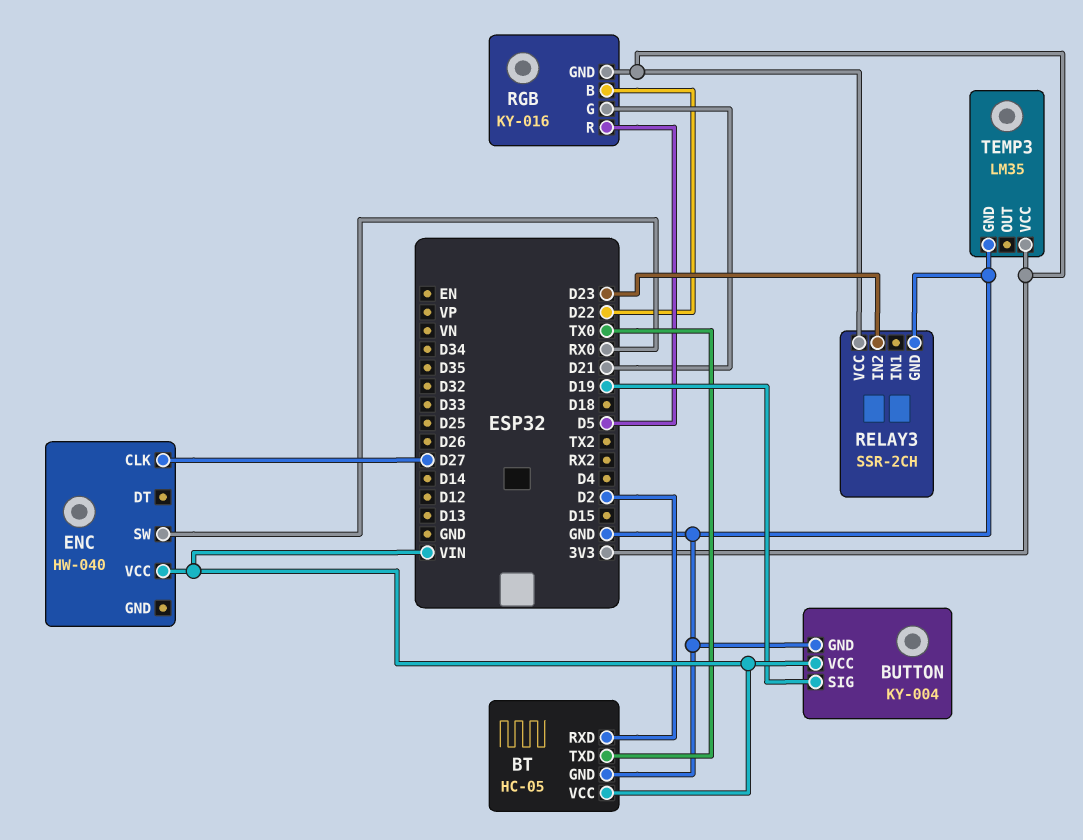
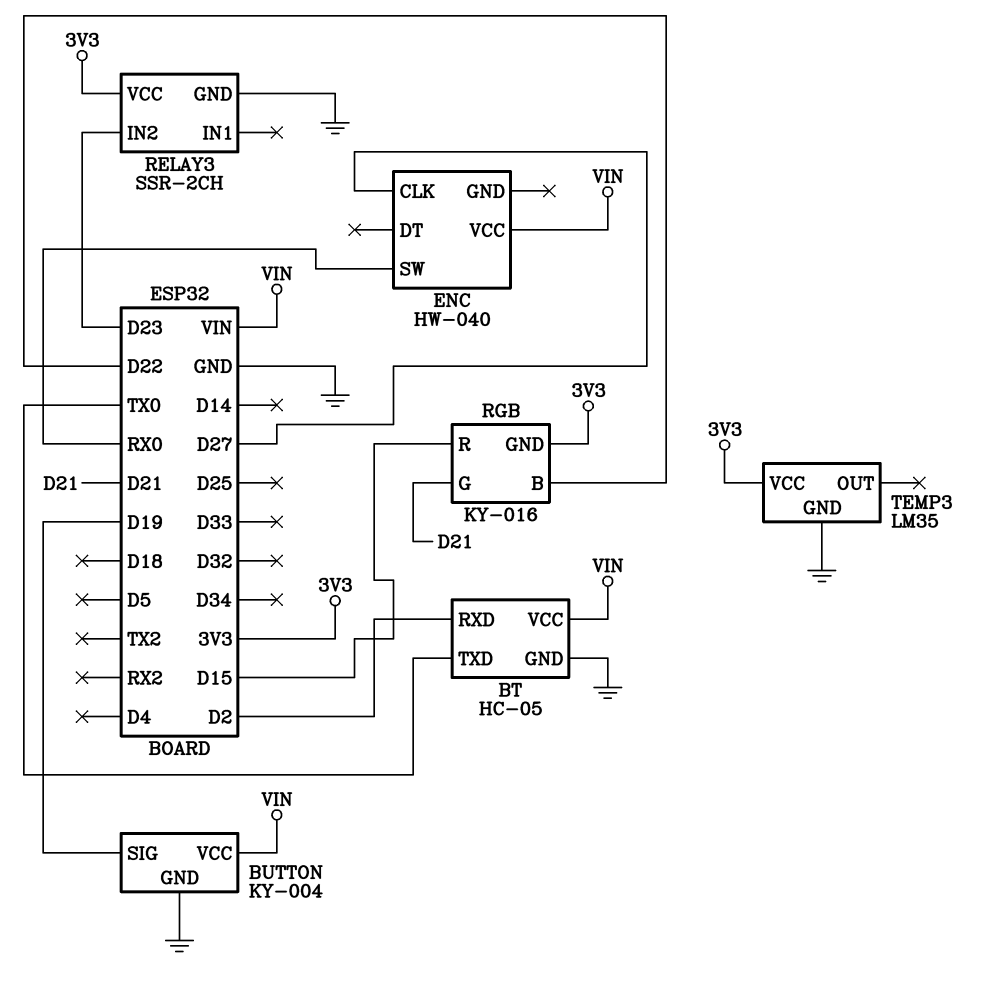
RGB pin R: D5 -> D15

